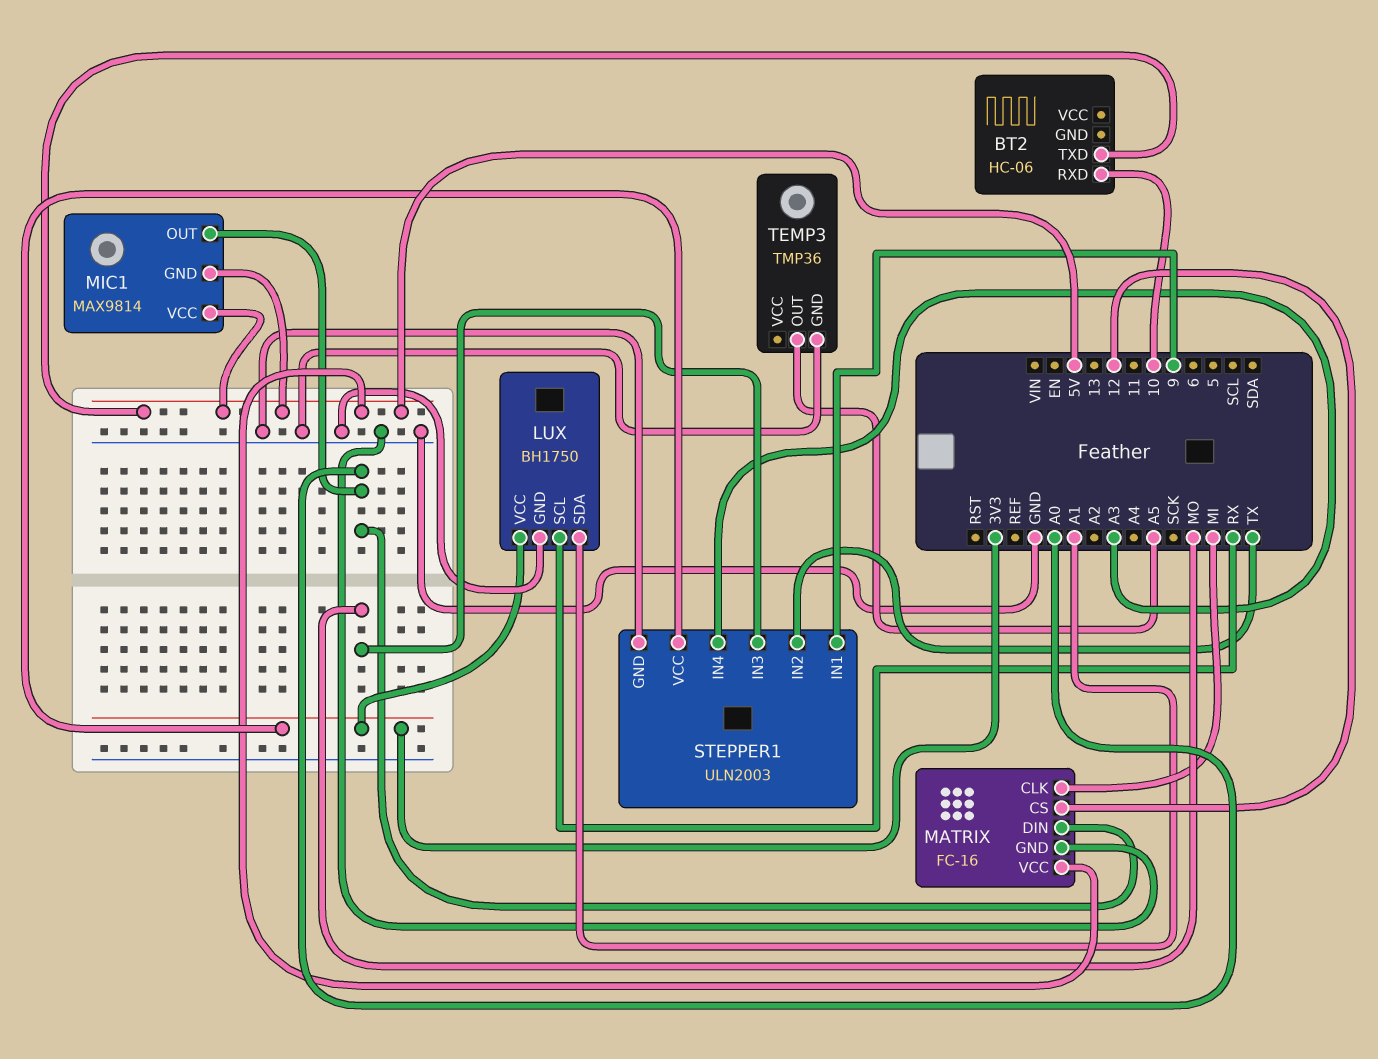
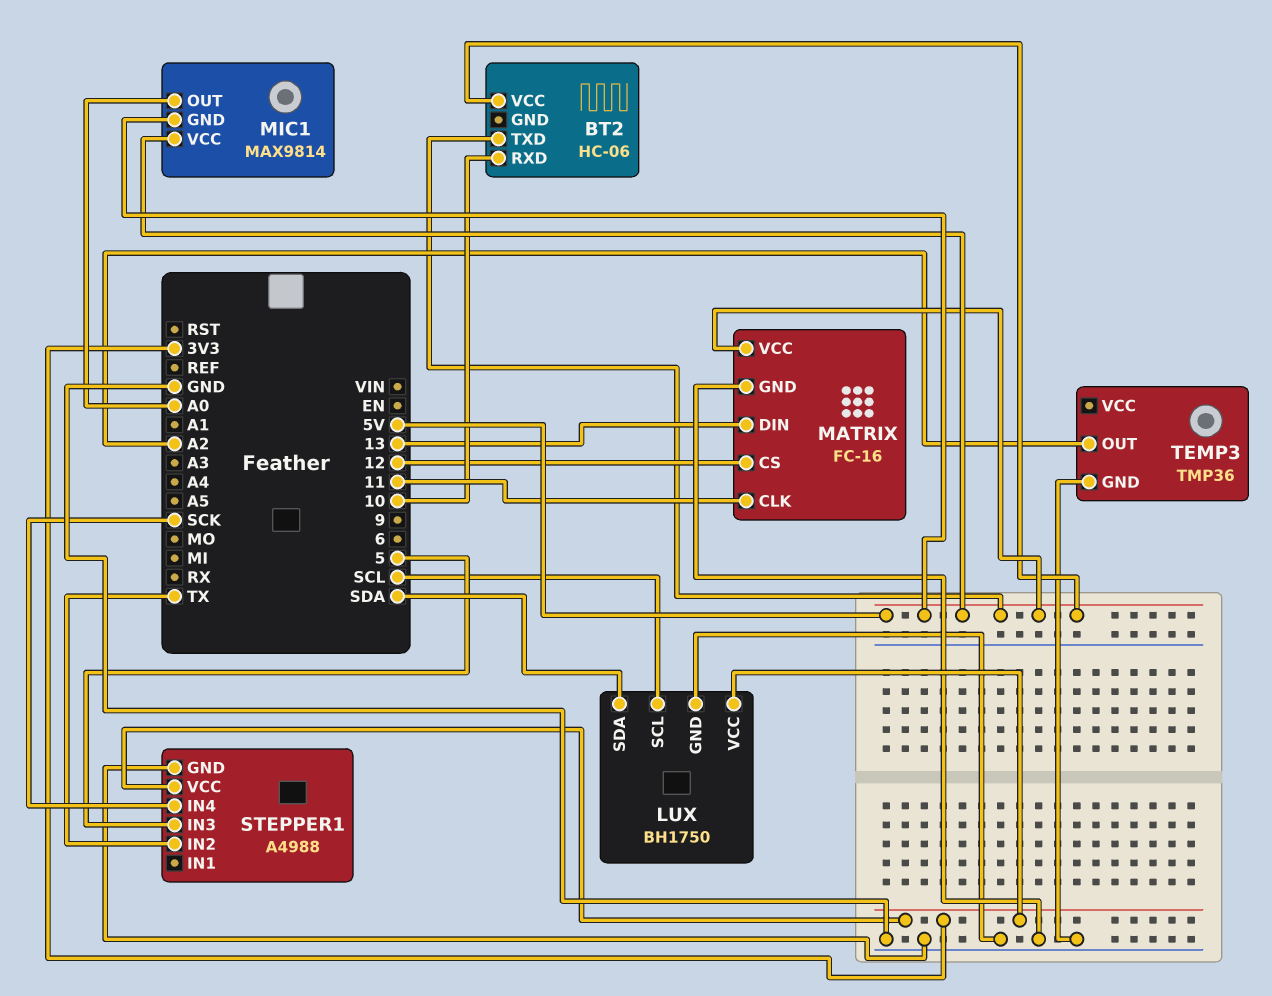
BT2 pin VCC: none -> 5V
LUX pin SCL: RX -> SCL
LUX pin SDA: A1 -> SDA
MATRIX pin CLK: MI -> 11
MATRIX pin DIN: A0 -> 13
STEPPER1: ULN2003 -> A4988
STEPPER1 pin IN1: 9 -> none
STEPPER1 pin IN3: MO -> 5
STEPPER1 pin IN4: A3 -> SCK
TEMP3 pin OUT: A5 -> A2

